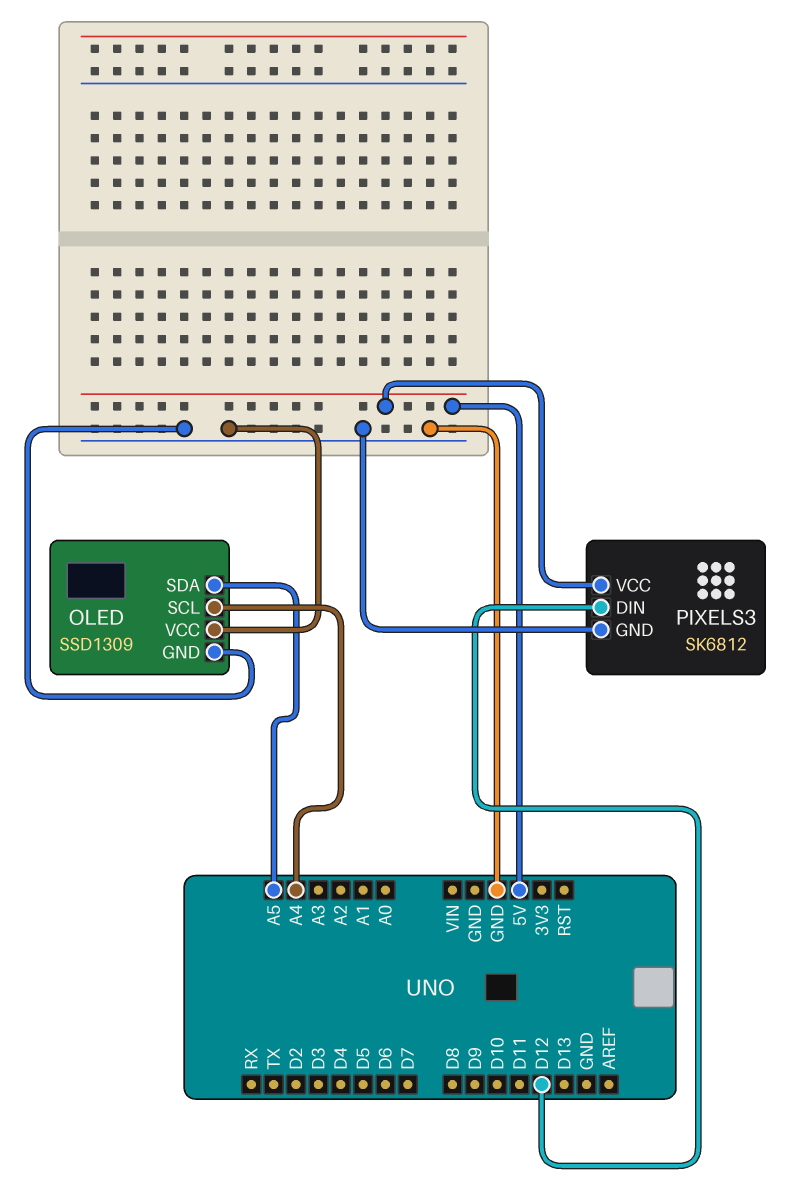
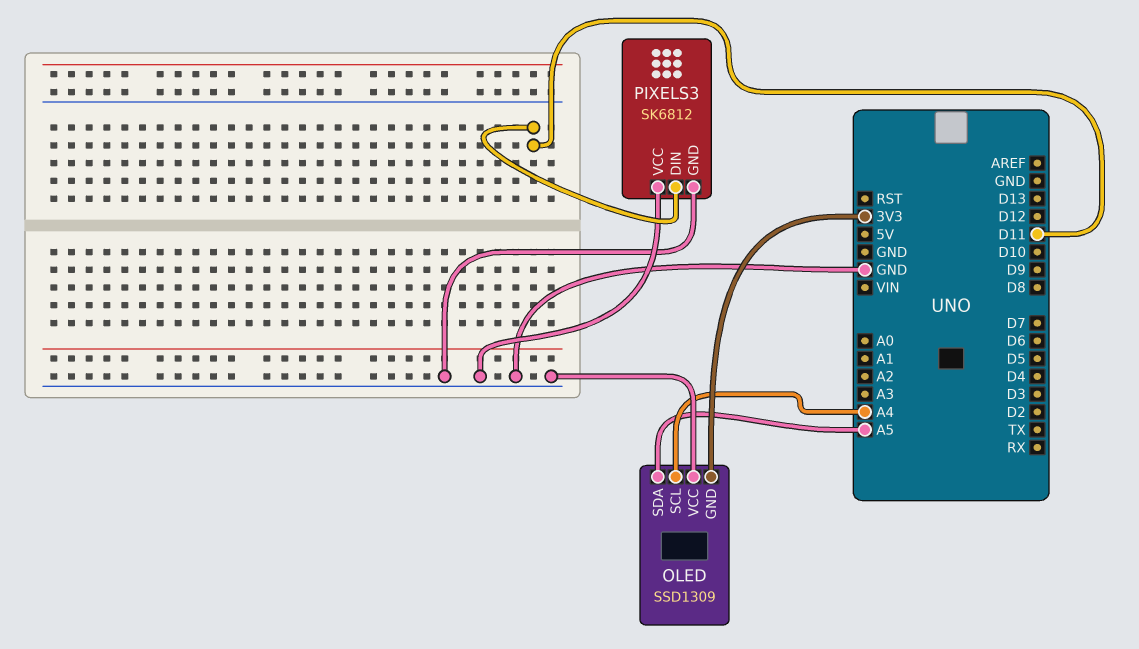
OLED pin GND: GND -> 3V3
PIXELS3 pin DIN: D12 -> D11
PIXELS3 pin VCC: 5V -> GND

